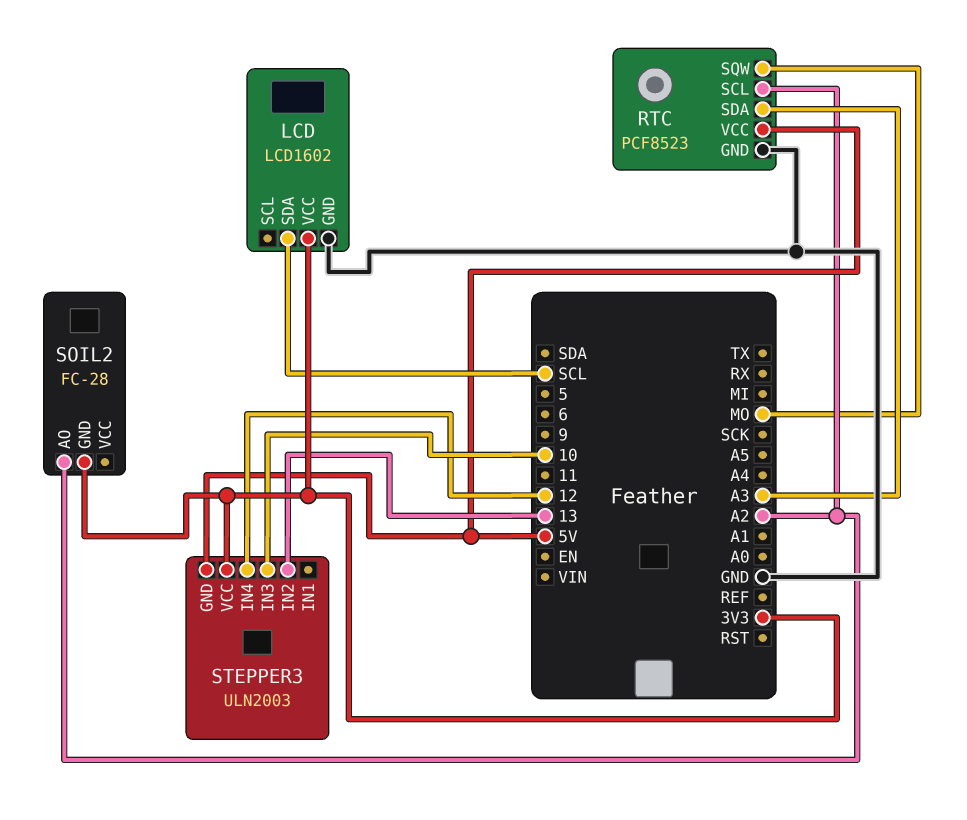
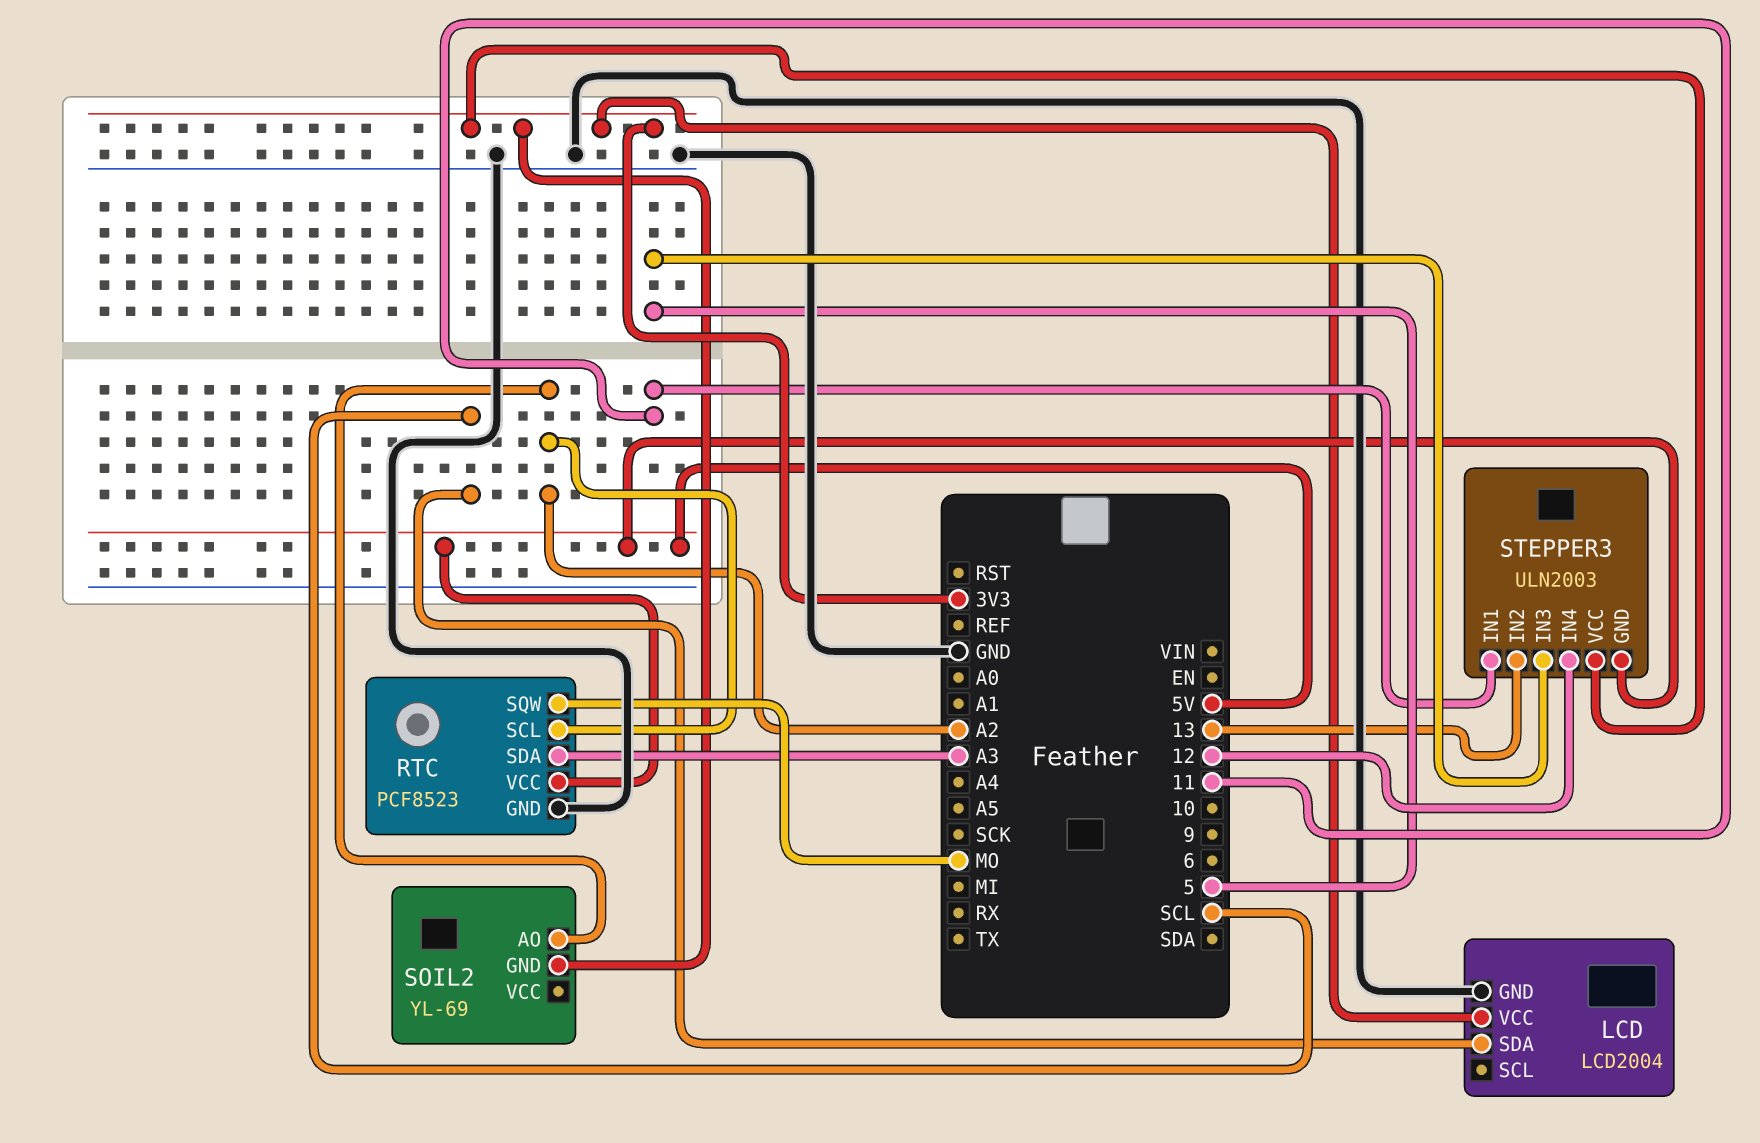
LCD: LCD1602 -> LCD2004
SOIL2: FC-28 -> YL-69
STEPPER3 pin IN1: none -> 11
STEPPER3 pin IN3: 10 -> 5

